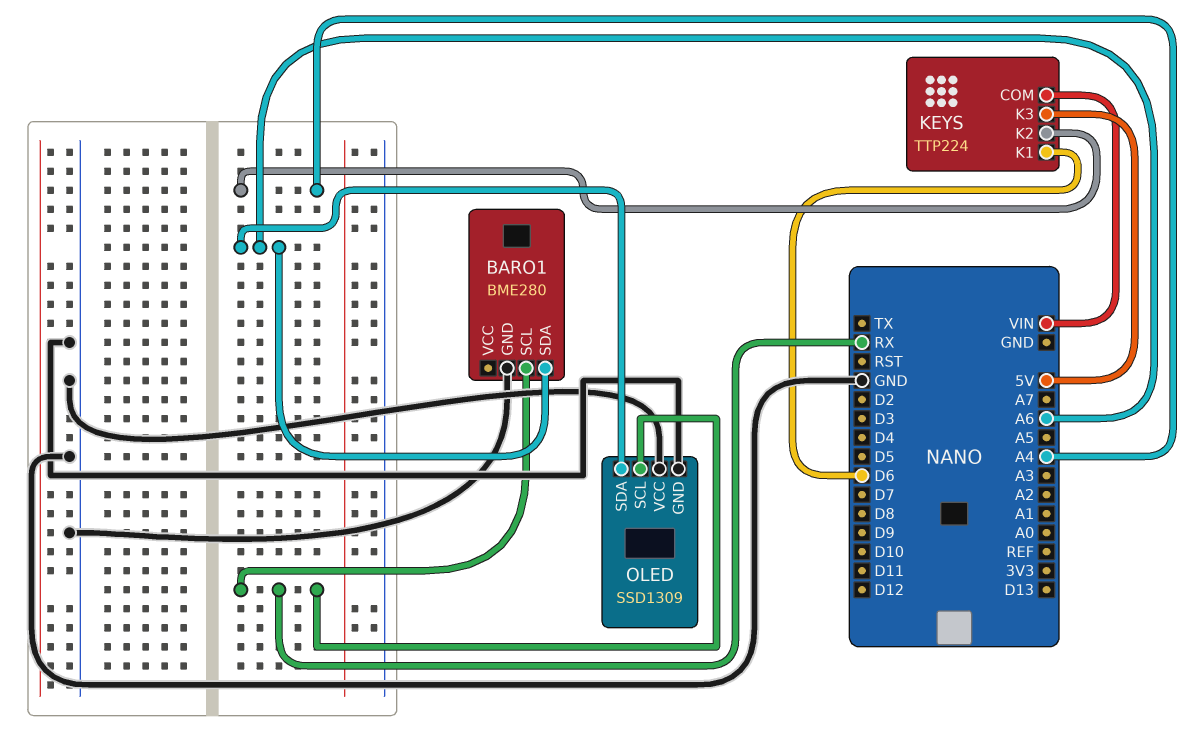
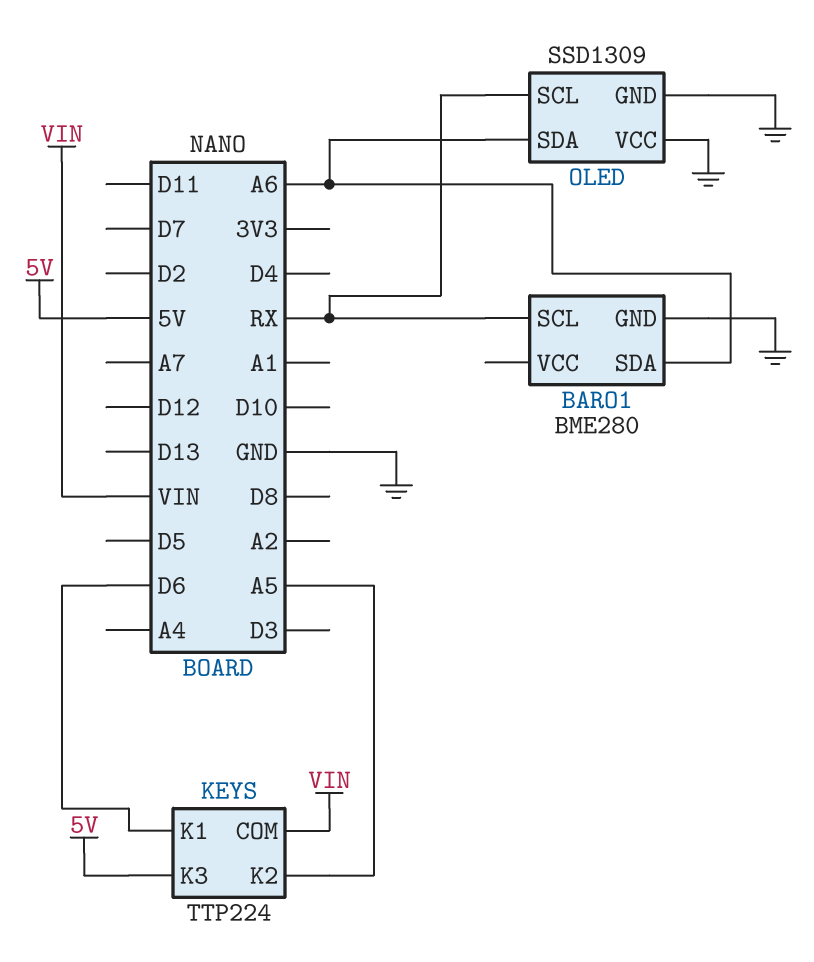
KEYS pin K2: A4 -> A5

